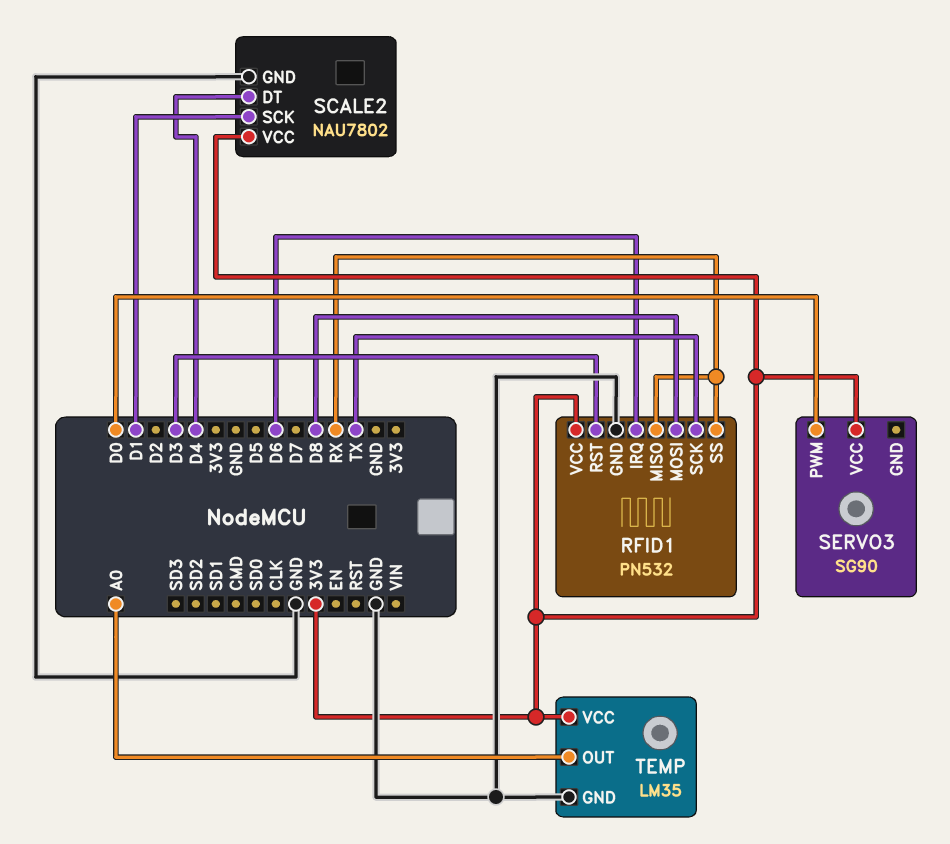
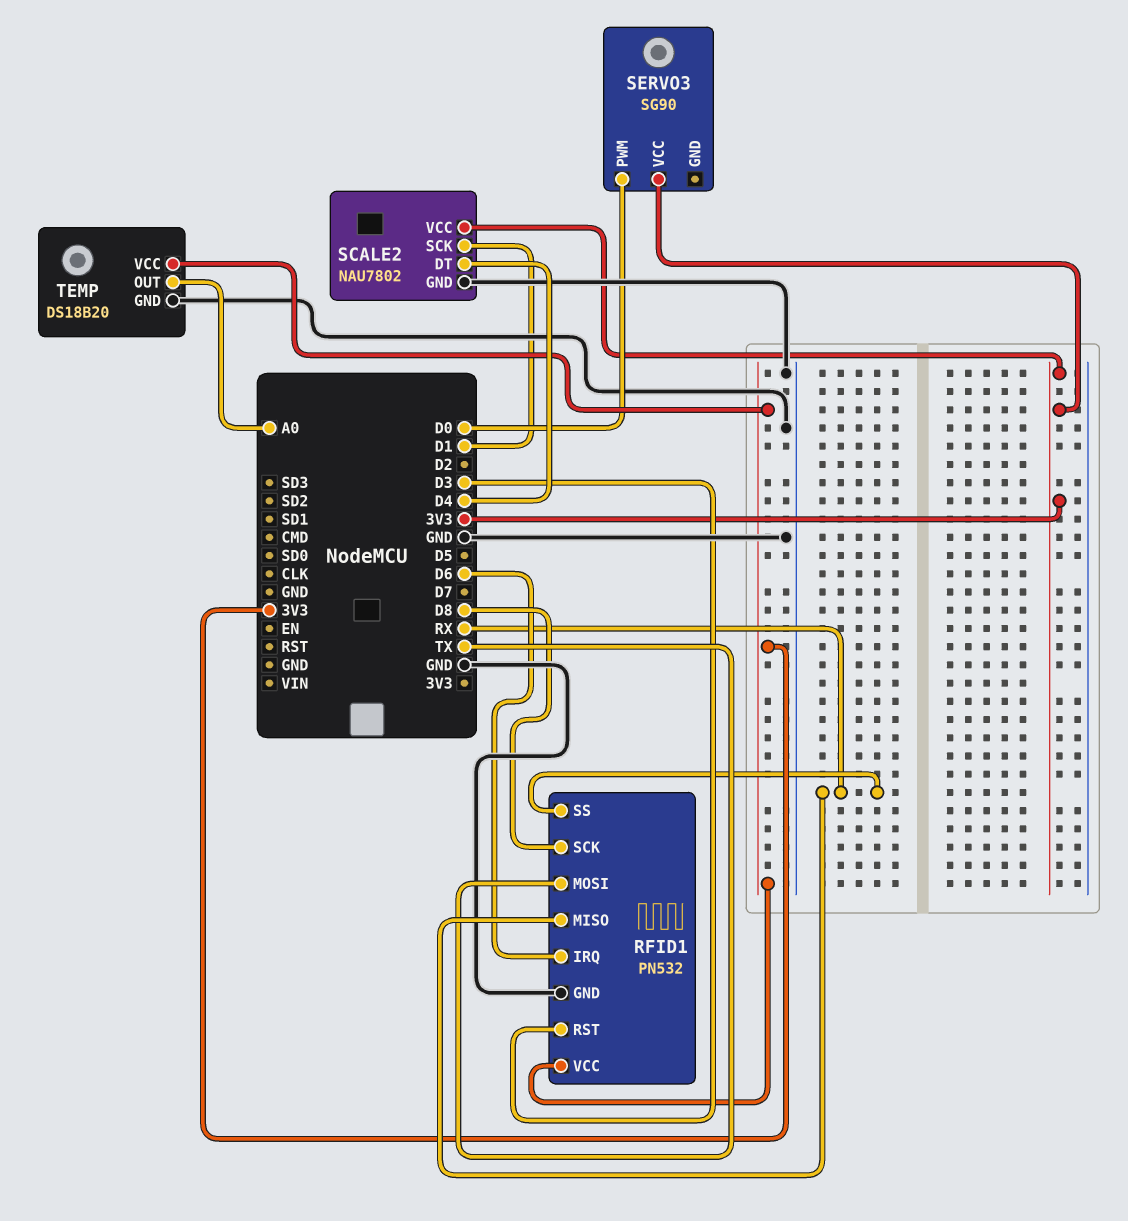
RFID1 pin MOSI: D8 -> TX
RFID1 pin SCK: TX -> D8
TEMP: LM35 -> DS18B20

